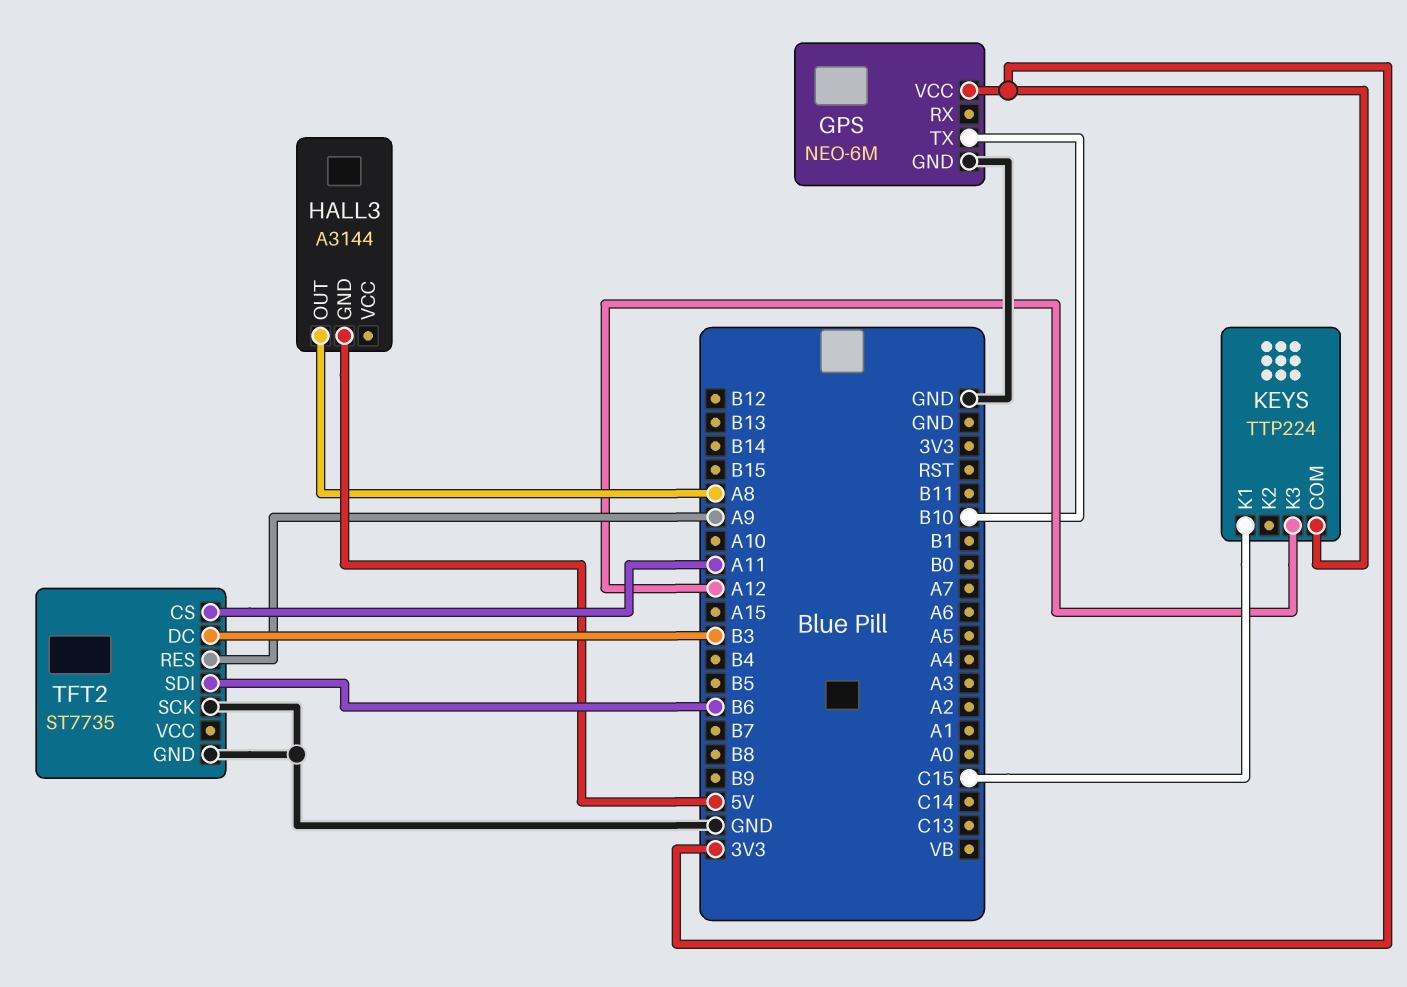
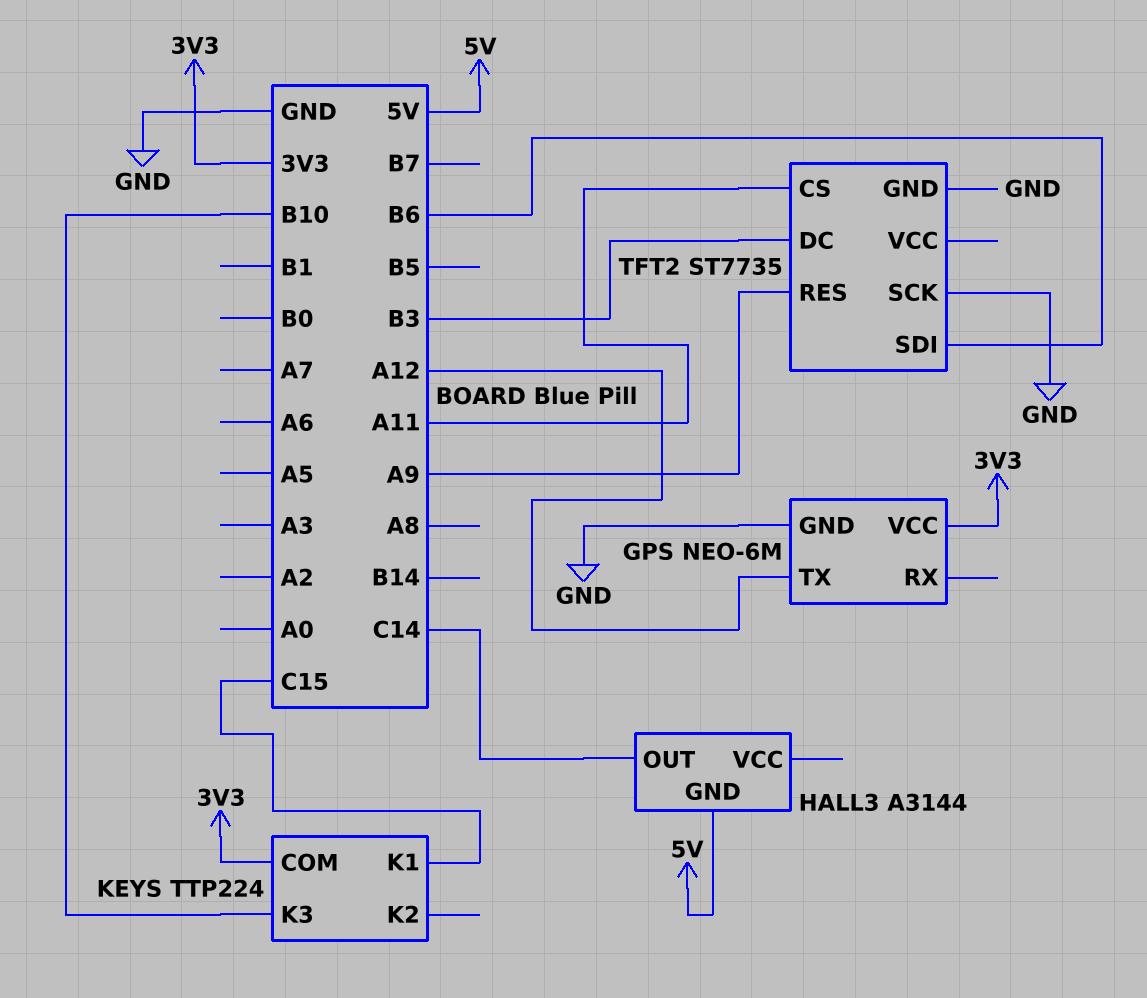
GPS pin TX: B10 -> A12
HALL3 pin OUT: A8 -> C14
KEYS pin K3: A12 -> B10

